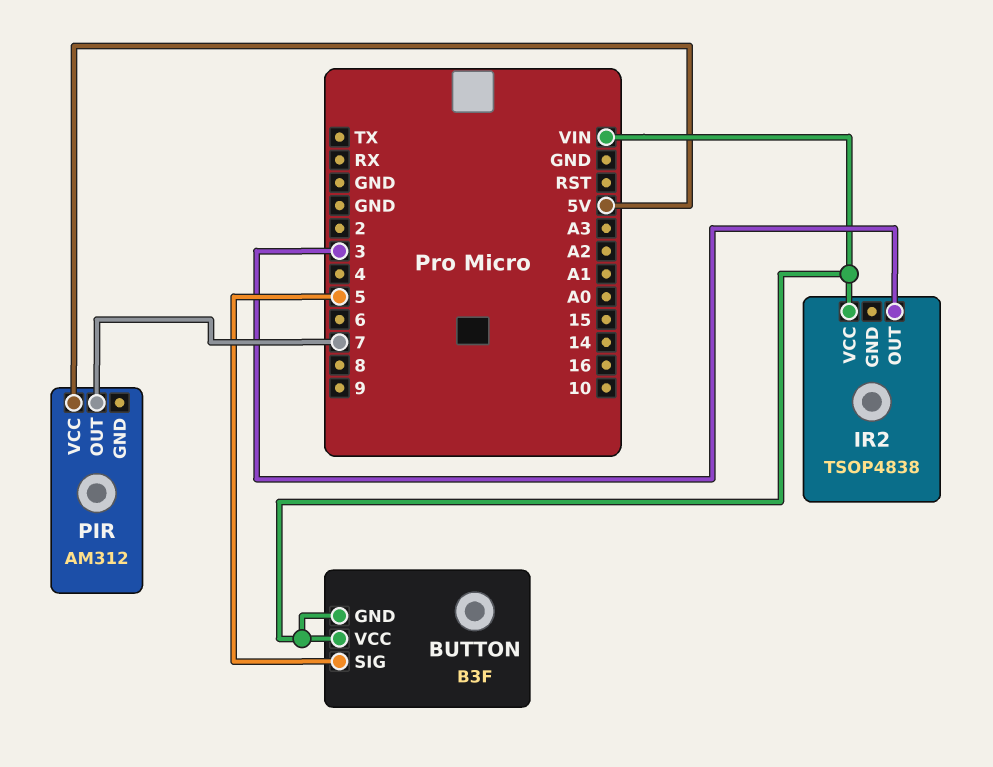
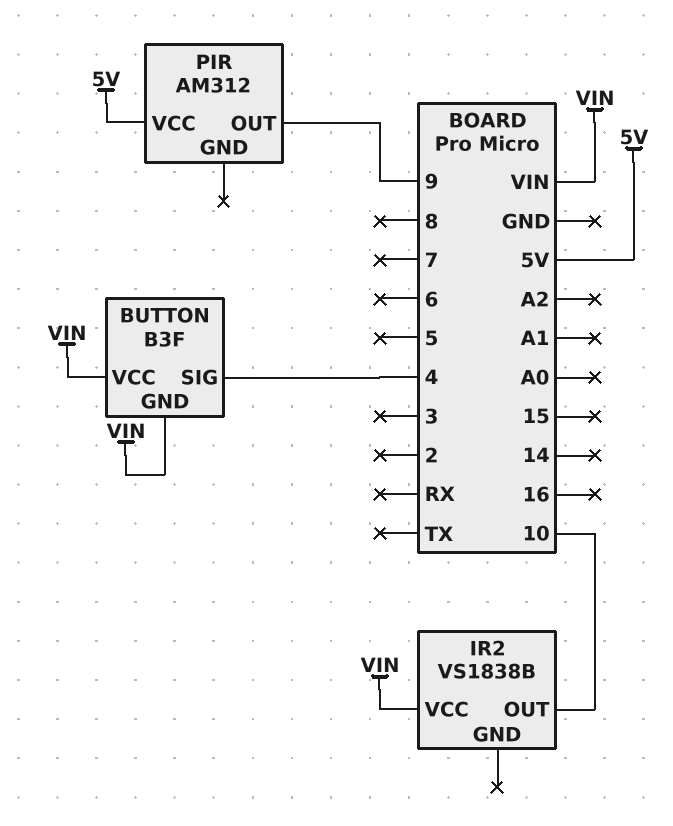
BUTTON pin SIG: 5 -> 4
IR2: TSOP4838 -> VS1838B
IR2 pin OUT: 3 -> 10
PIR pin OUT: 7 -> 9

